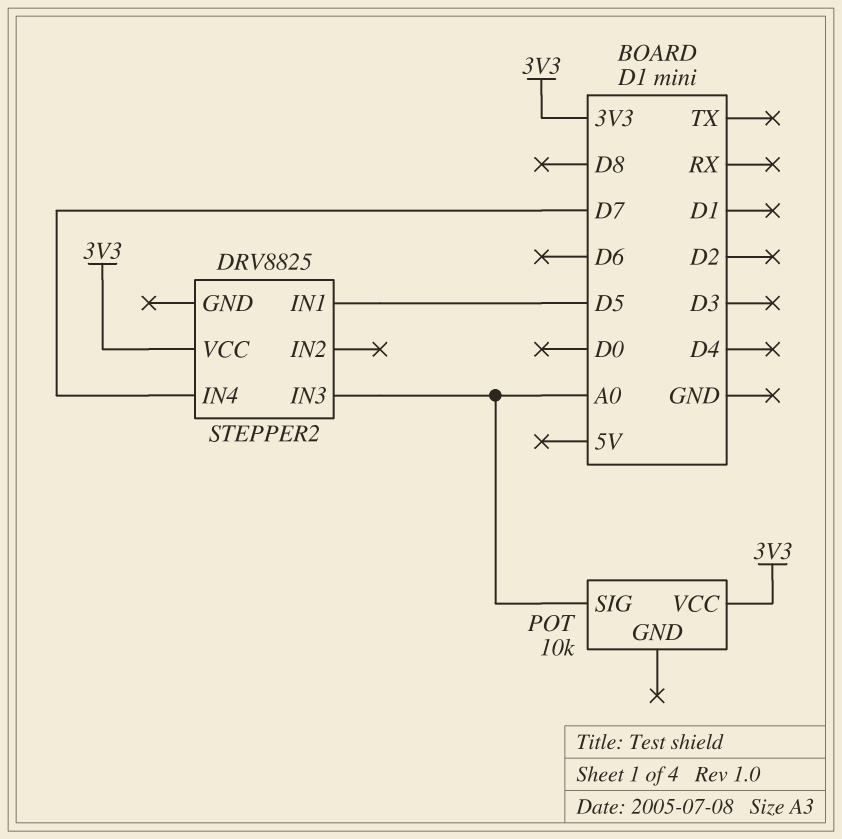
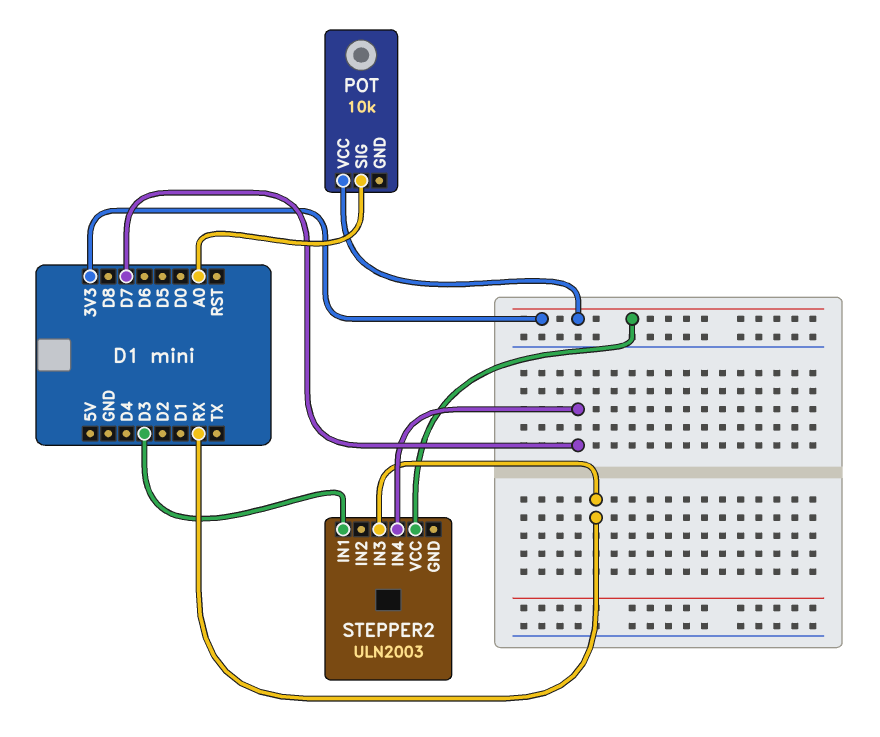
STEPPER2: DRV8825 -> ULN2003
STEPPER2 pin IN1: D5 -> D3
STEPPER2 pin IN3: A0 -> RX

